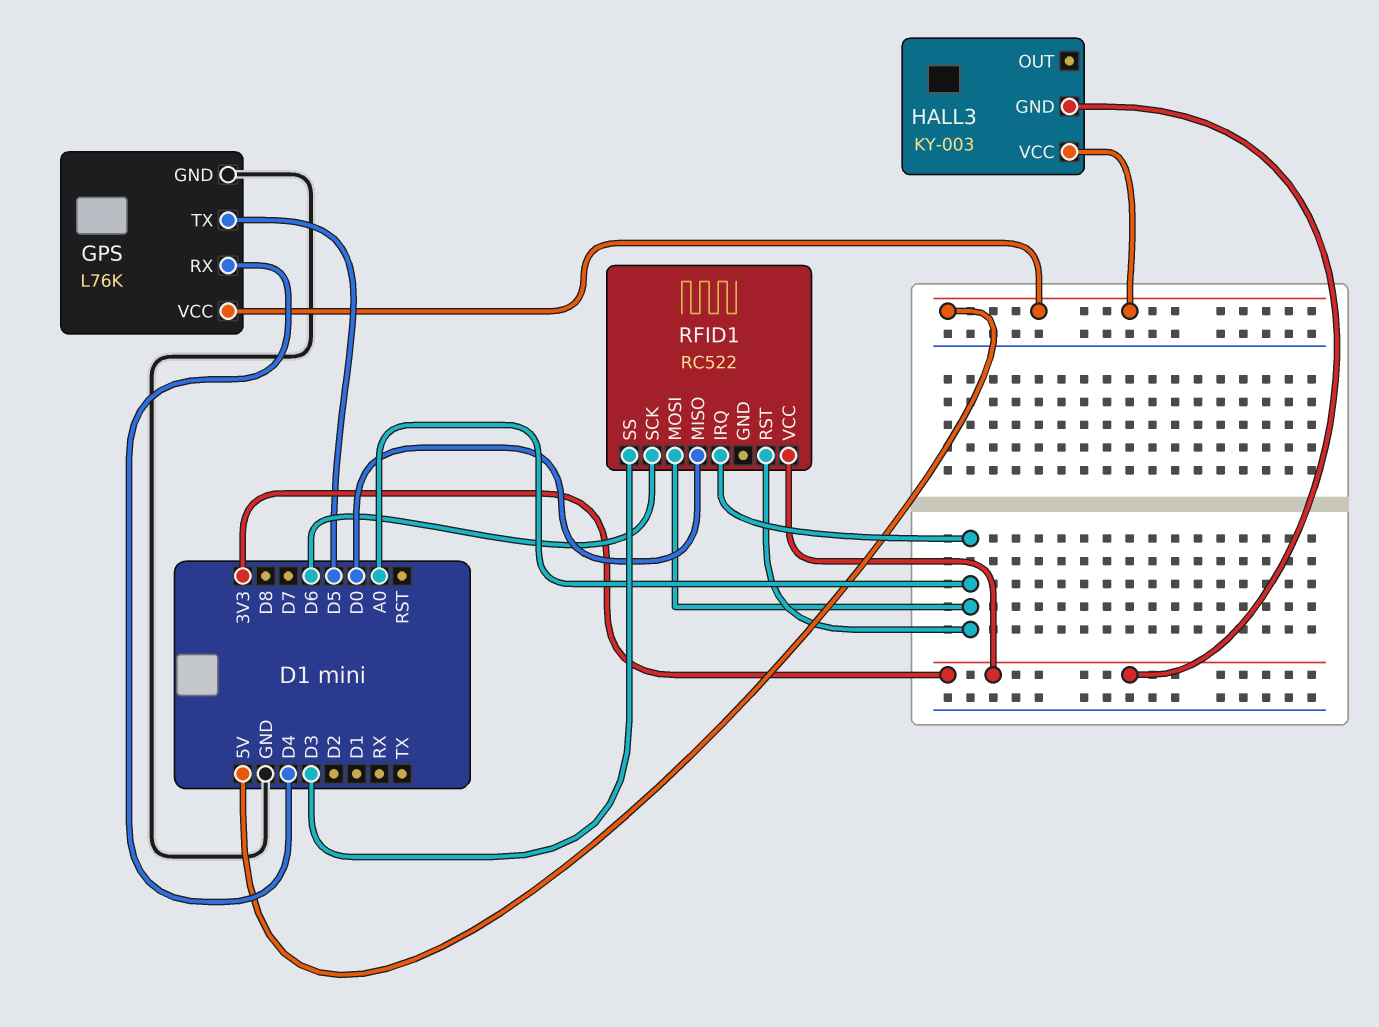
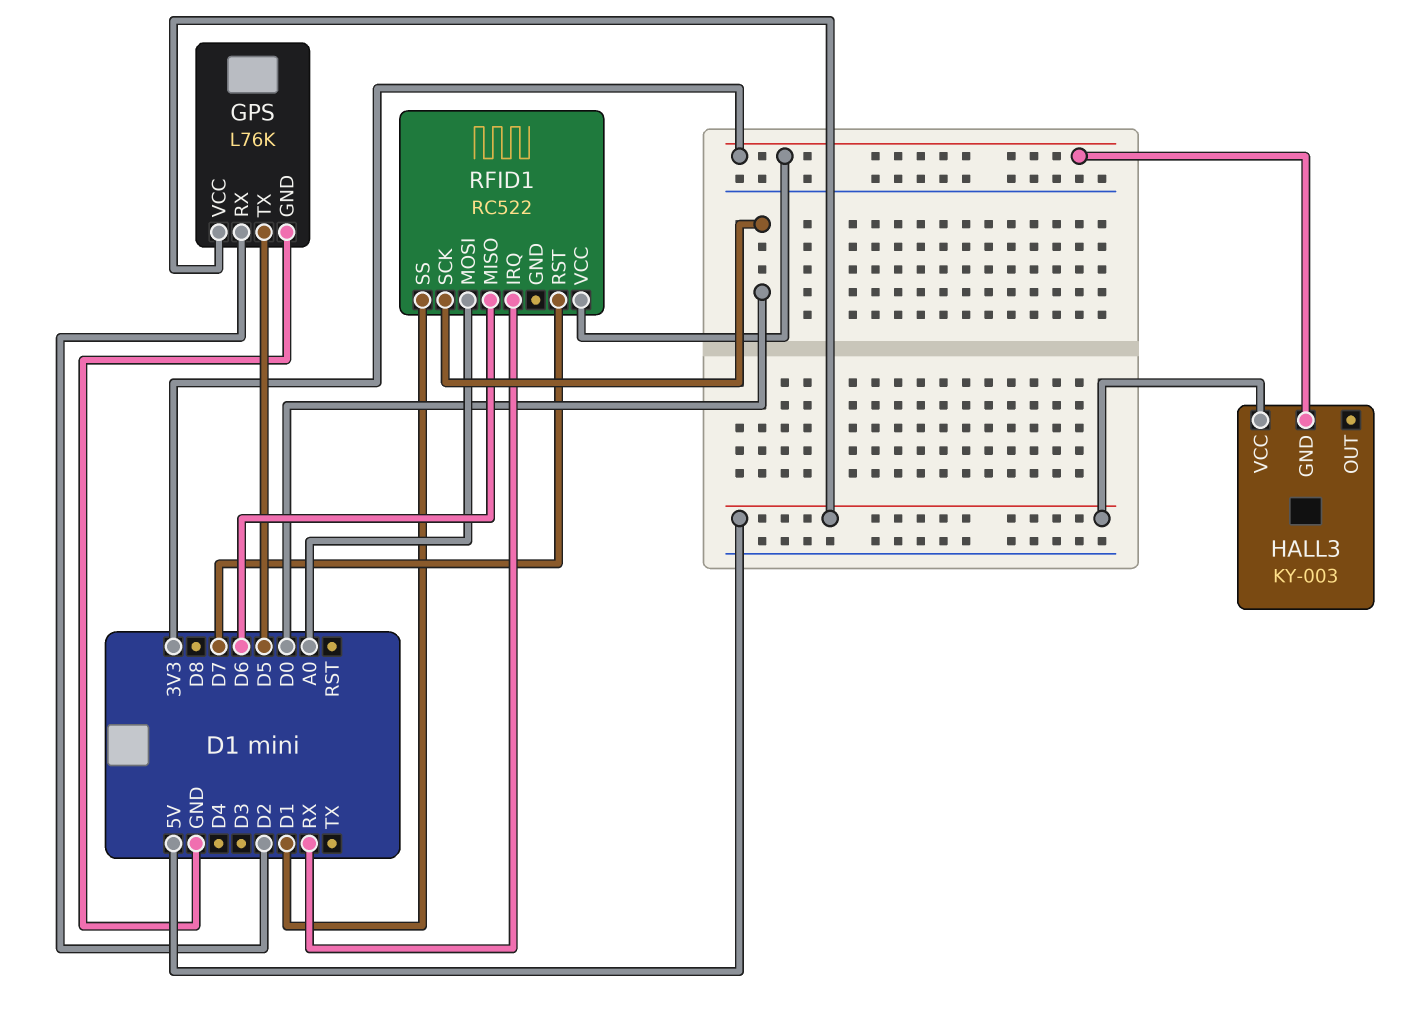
GPS pin RX: D4 -> D2
RFID1 pin IRQ: A0 -> RX
RFID1 pin MISO: D0 -> D6
RFID1 pin RST: A0 -> D7
RFID1 pin SCK: D6 -> D0
RFID1 pin SS: D3 -> D1

